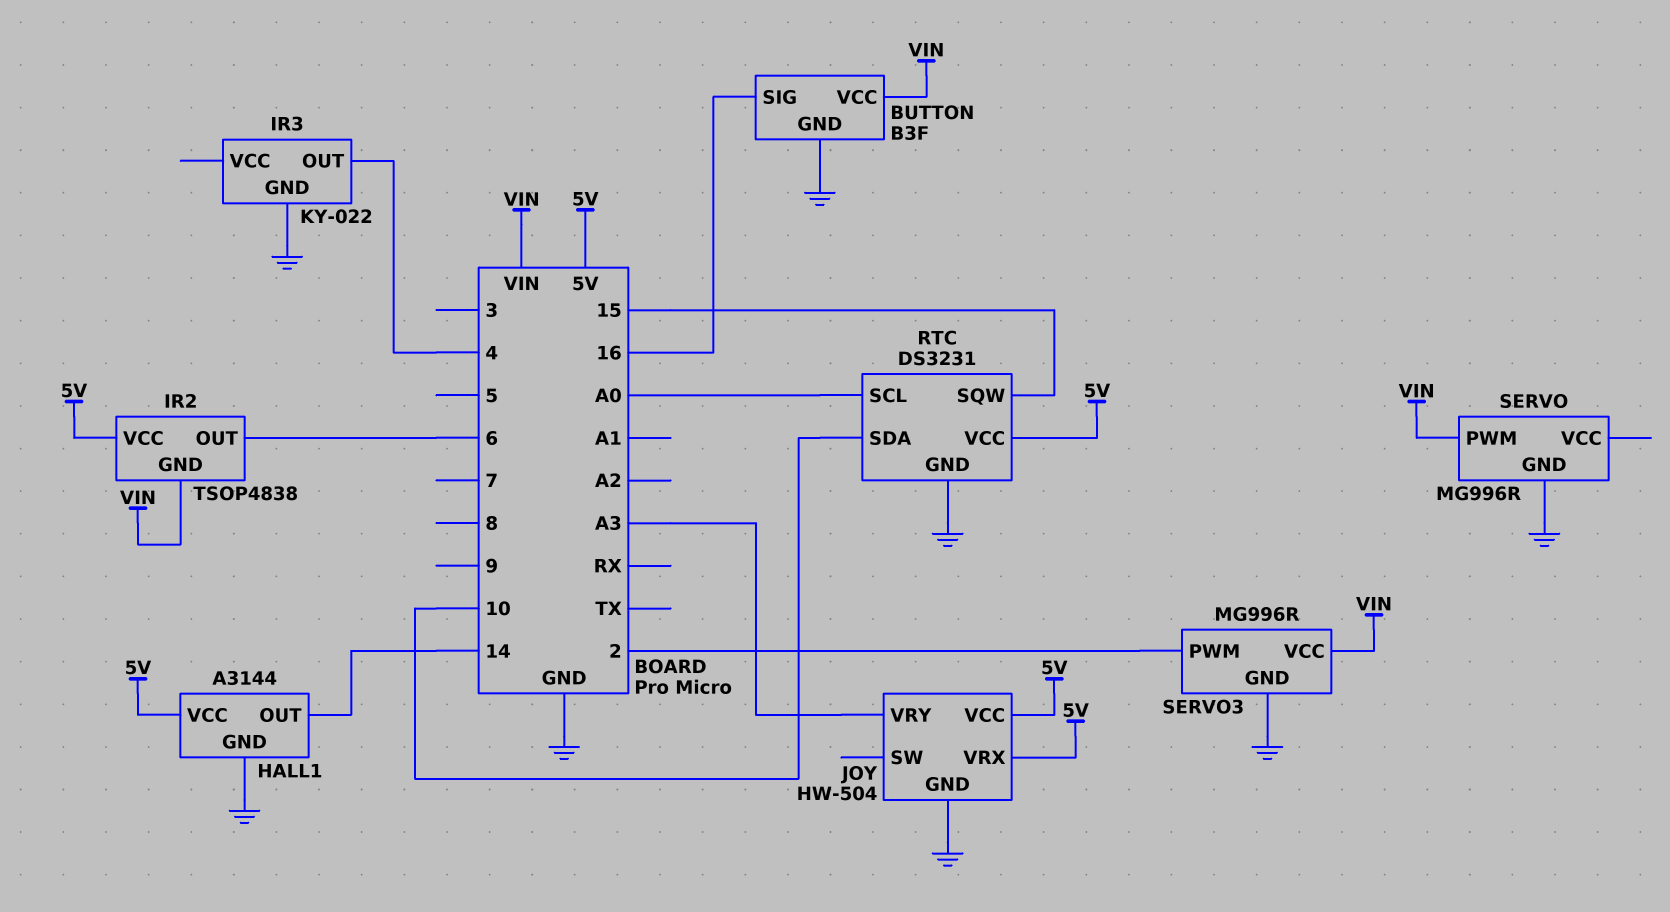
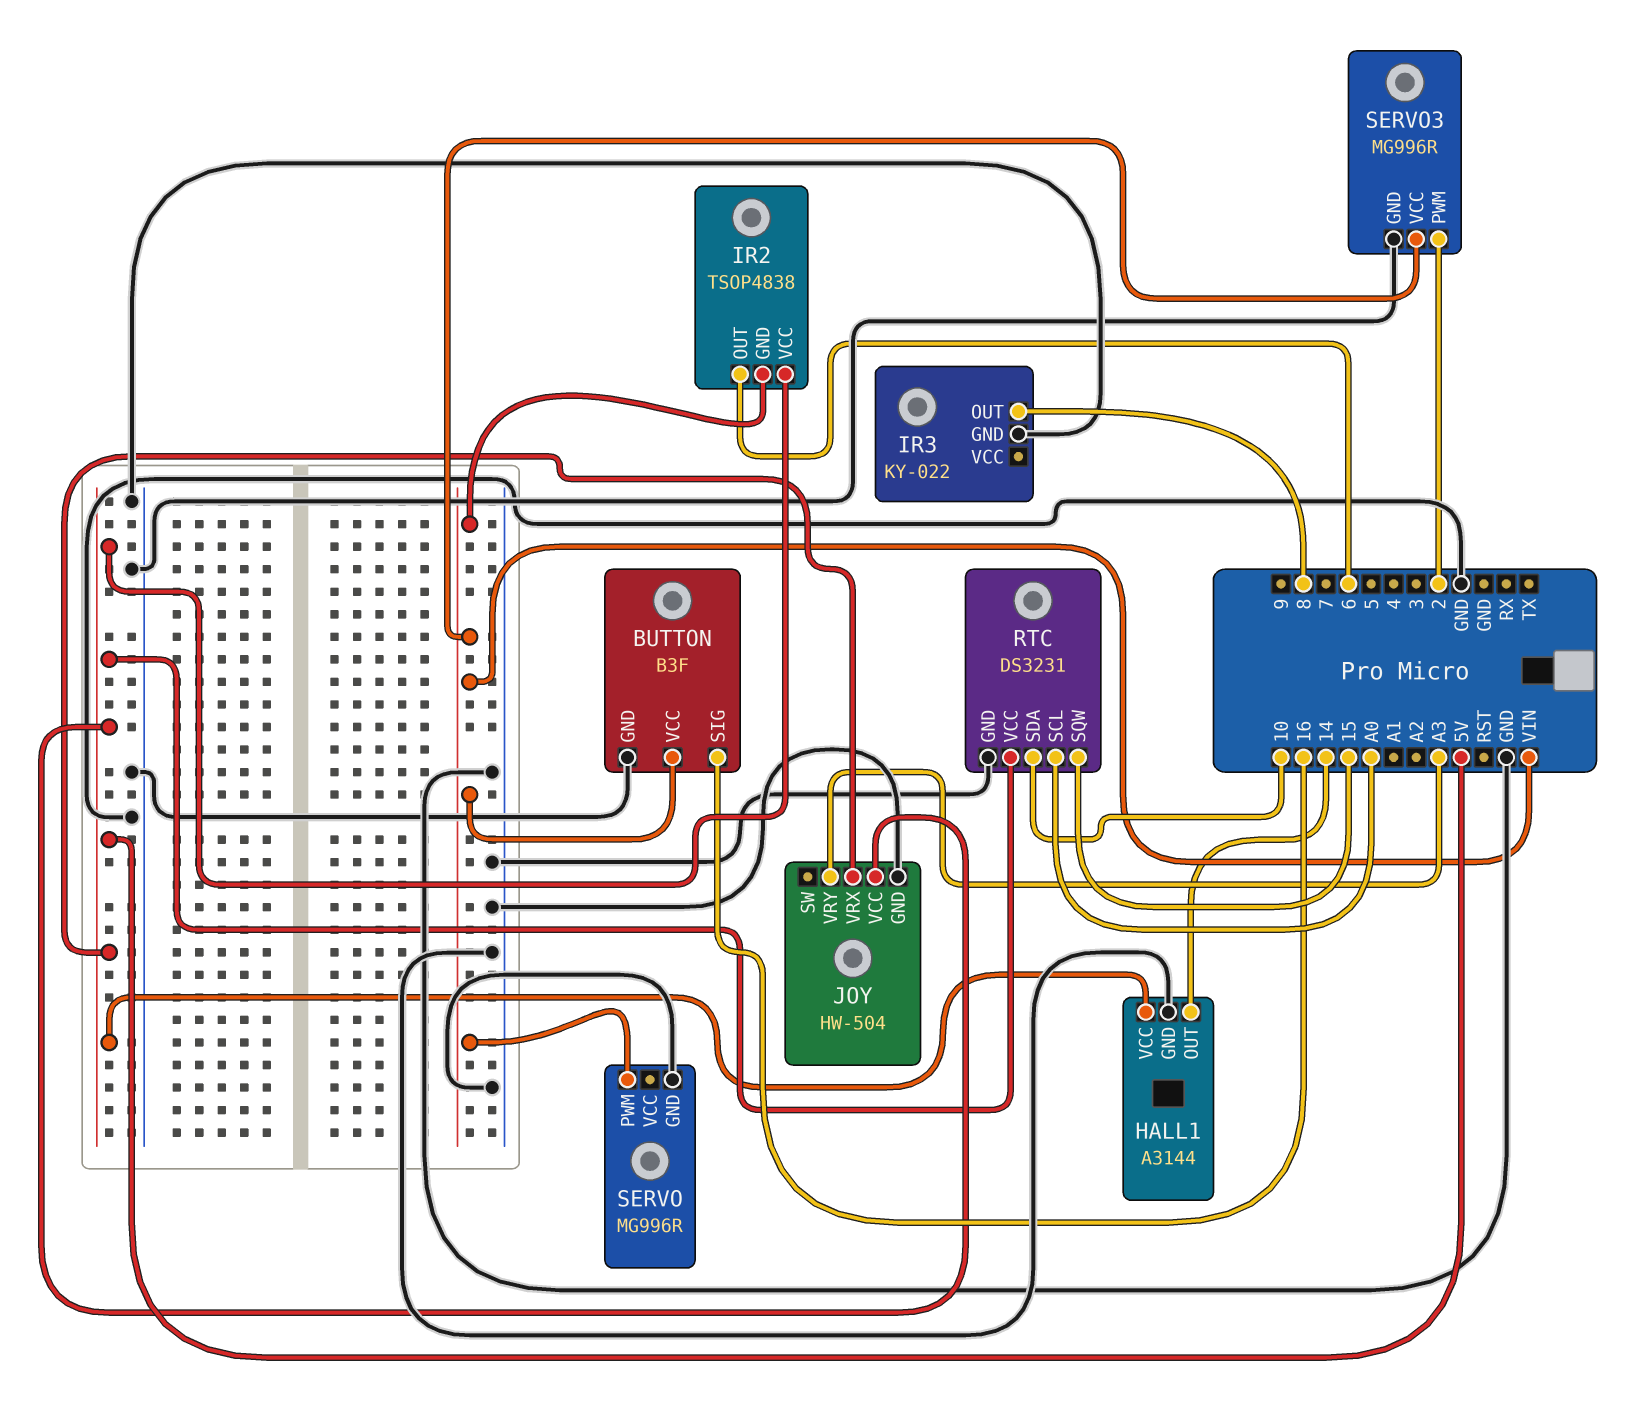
IR3 pin OUT: 4 -> 8

